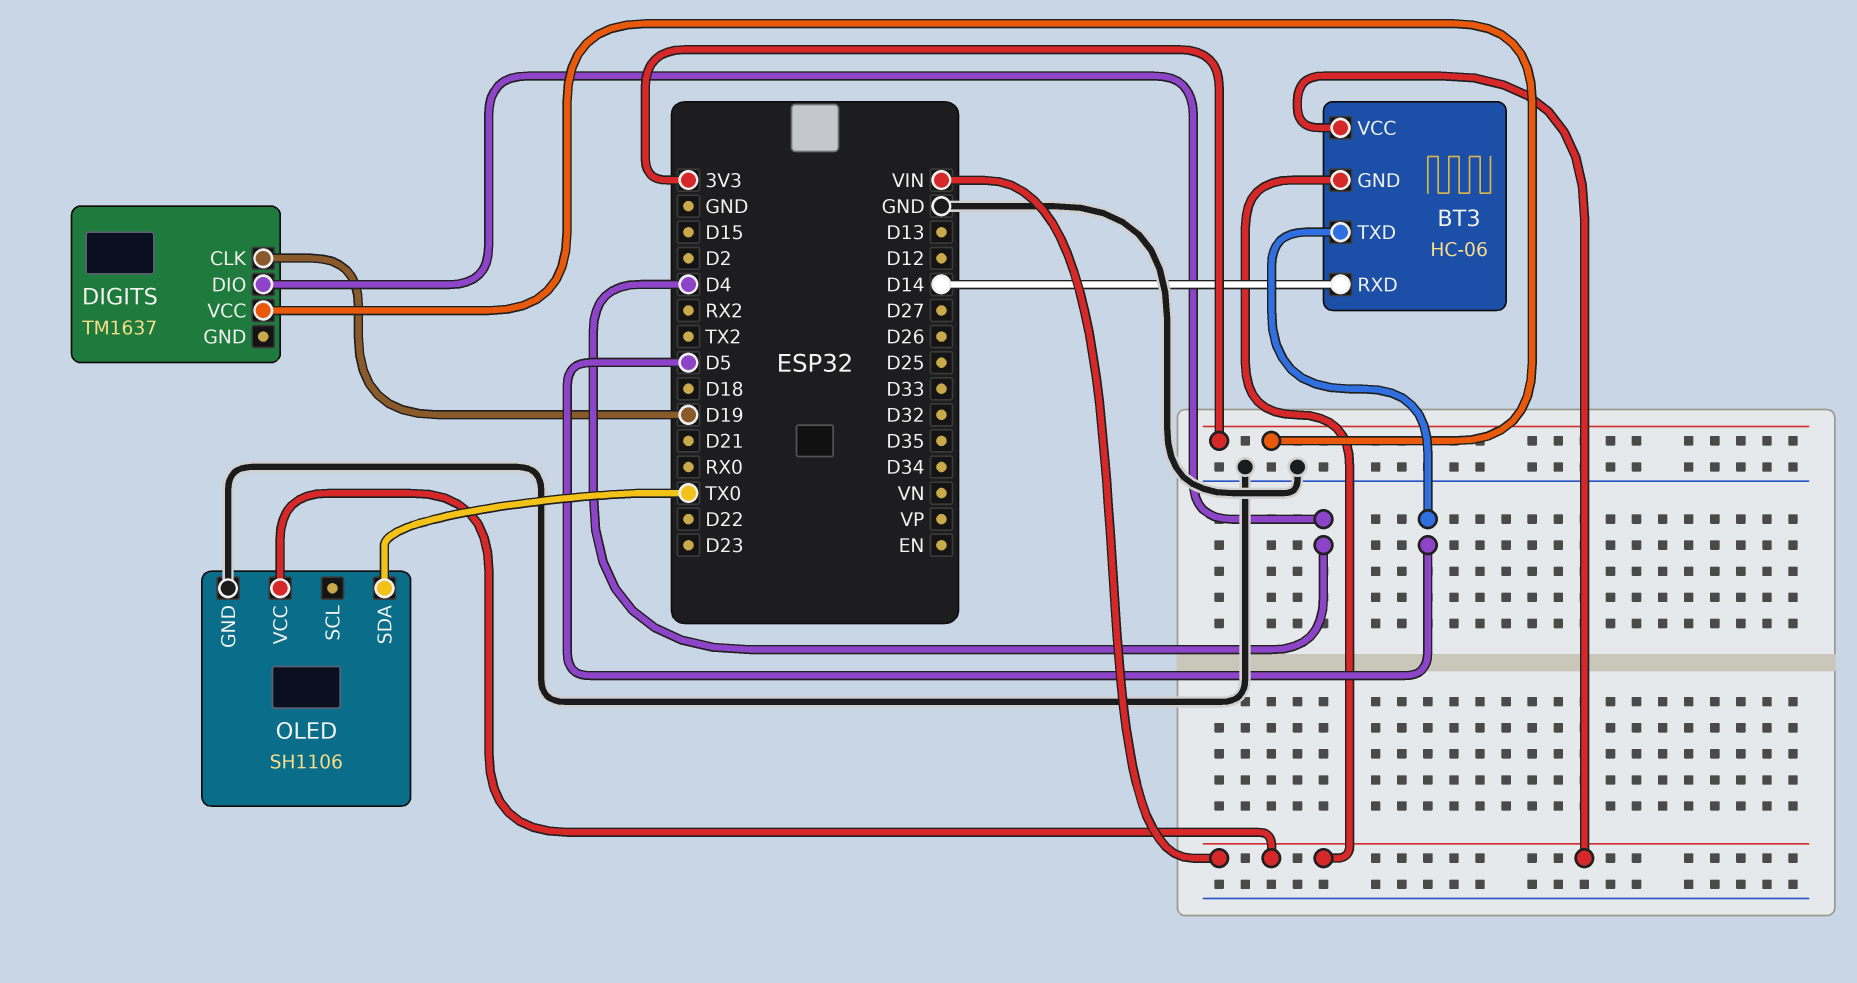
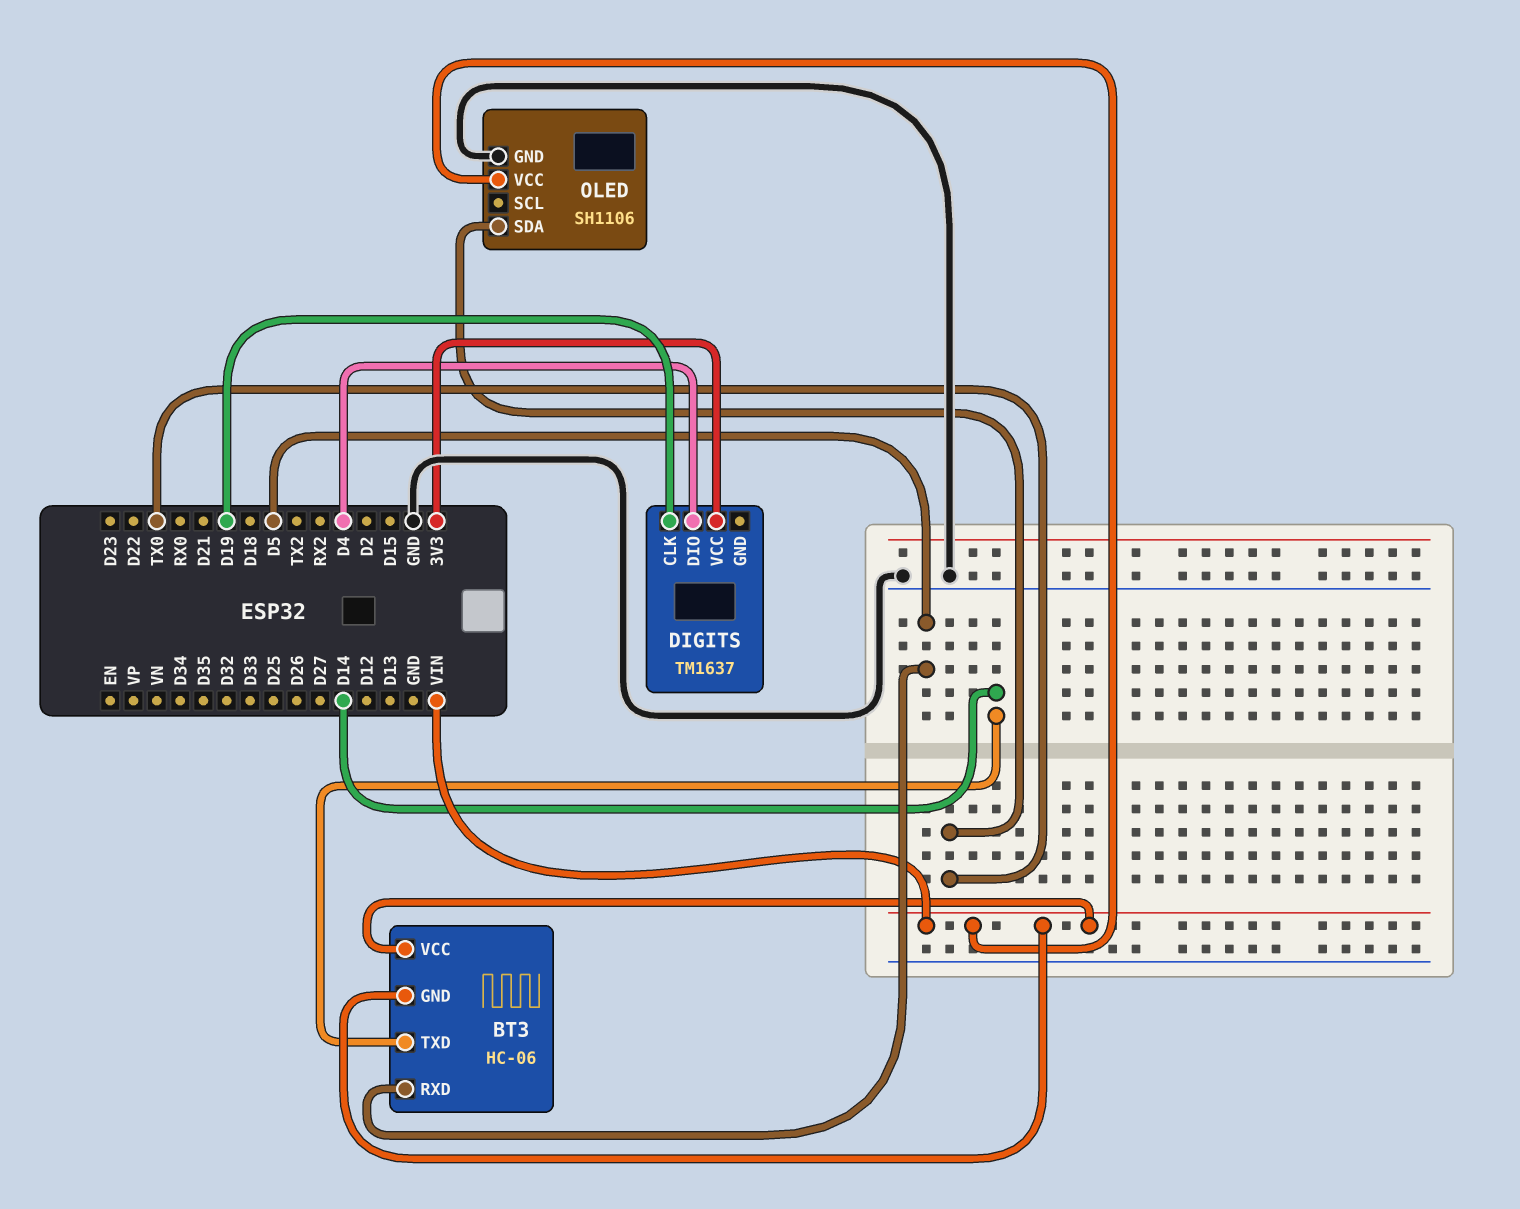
BT3 pin RXD: D14 -> D5
BT3 pin TXD: D5 -> D14

